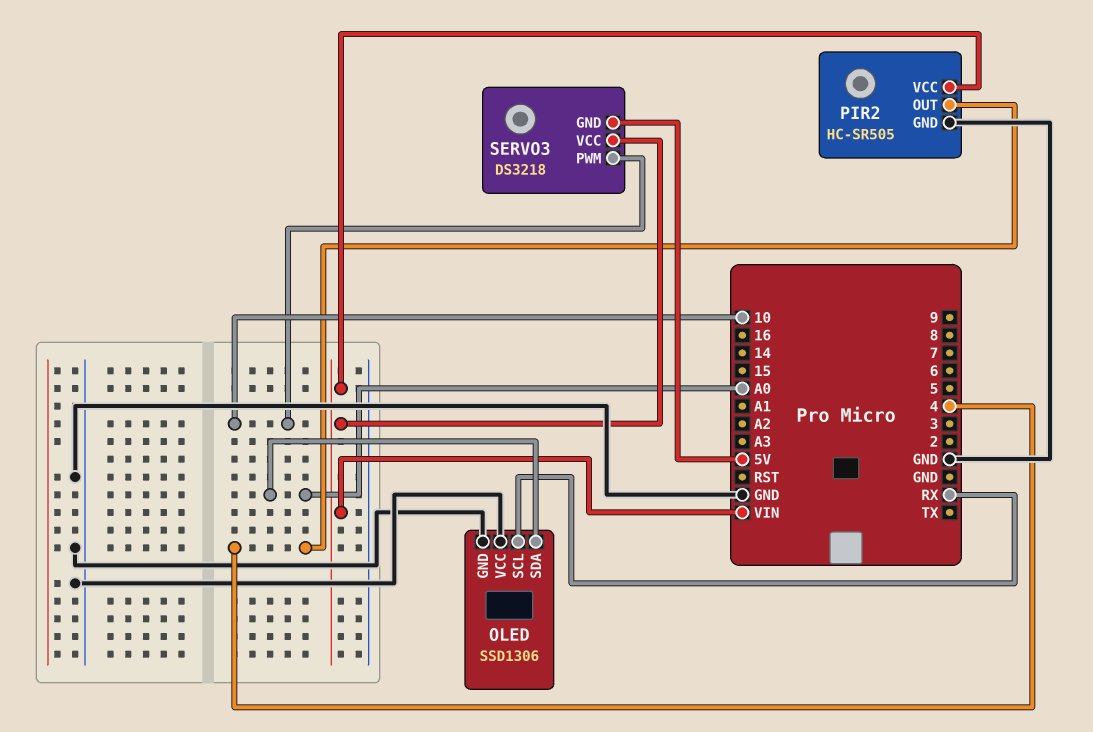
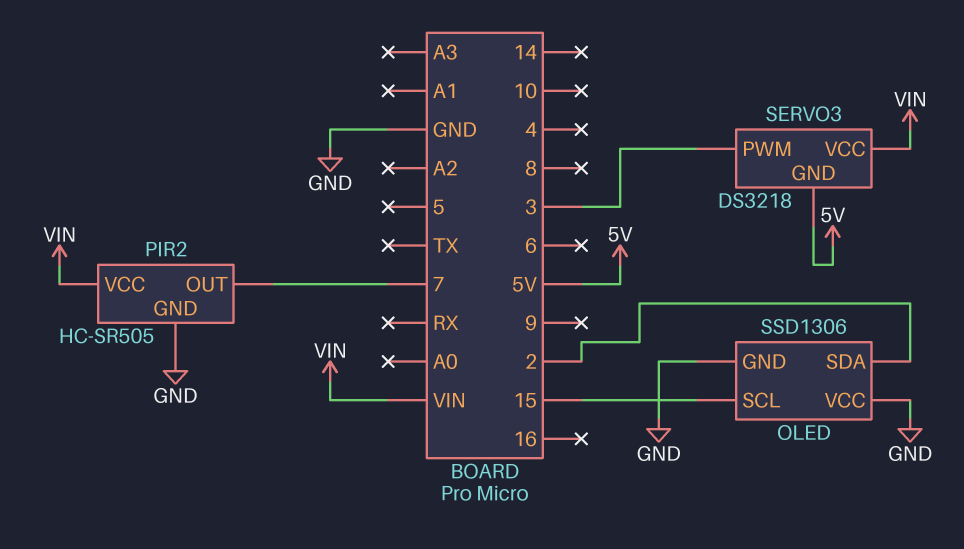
OLED pin SCL: RX -> 15
OLED pin SDA: A0 -> 2
PIR2 pin OUT: 4 -> 7
SERVO3 pin PWM: 10 -> 3

